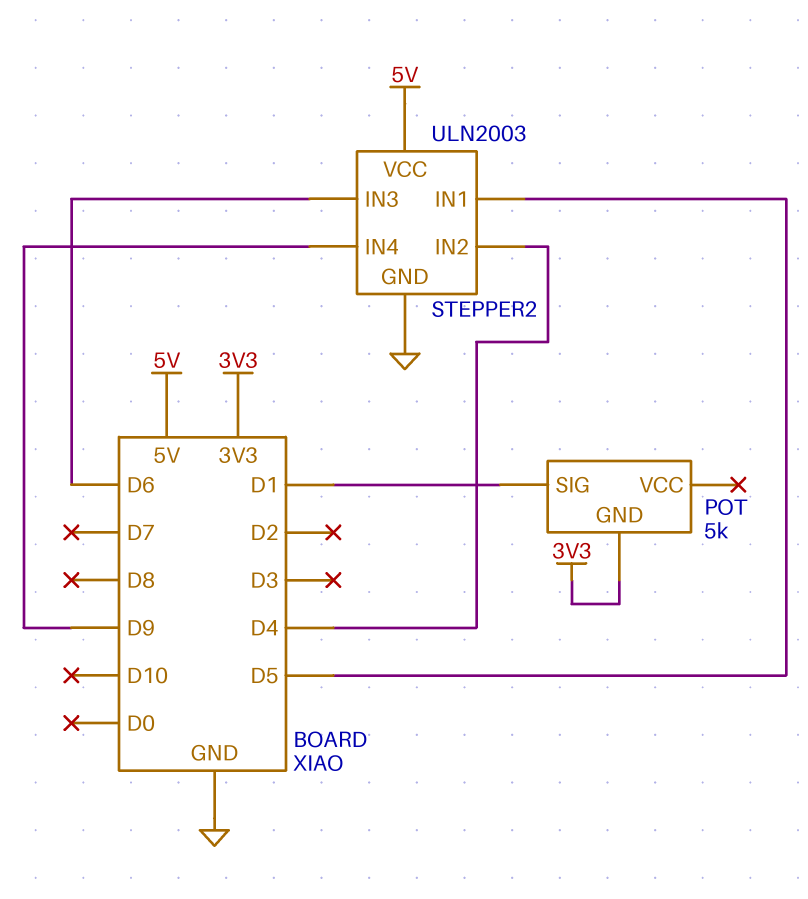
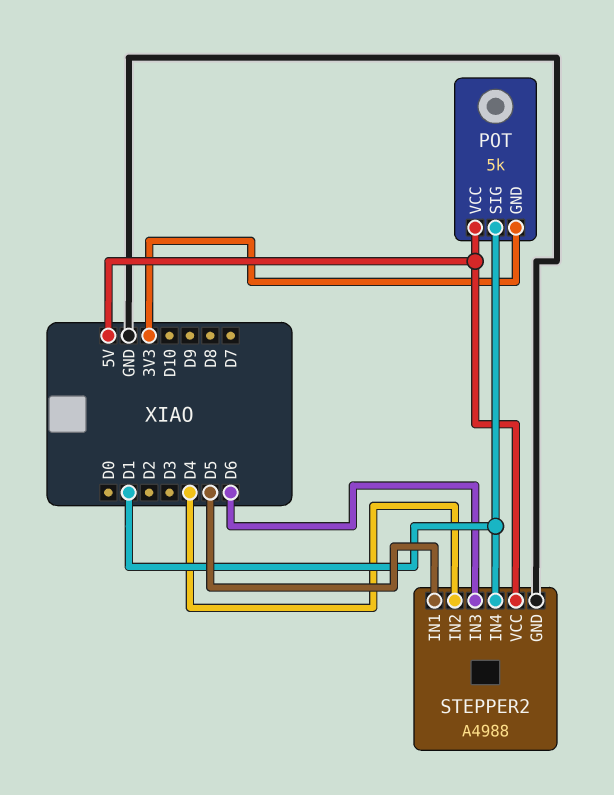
POT pin VCC: none -> 5V
STEPPER2: ULN2003 -> A4988
STEPPER2 pin IN4: D9 -> D1

